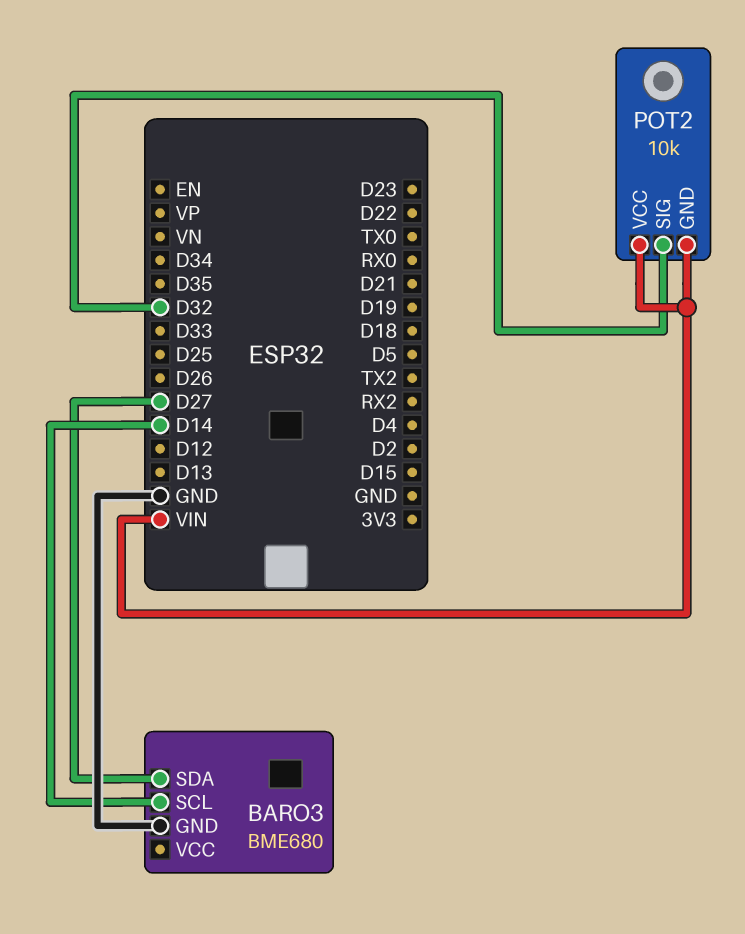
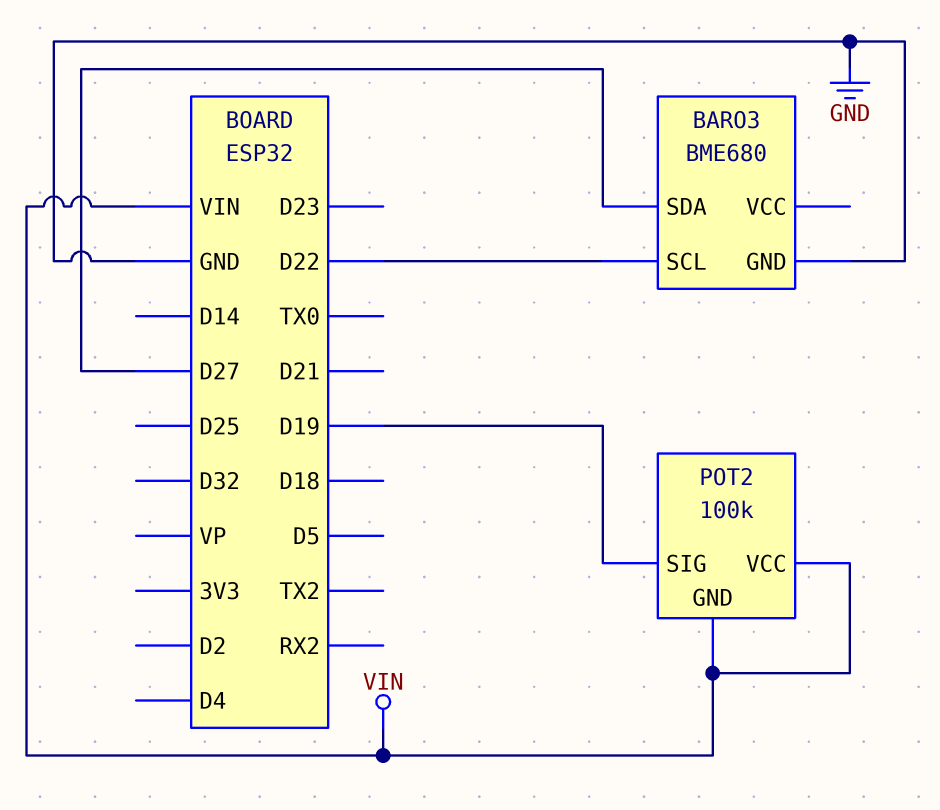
BARO3 pin SCL: D14 -> D22
POT2: 10k -> 100k
POT2 pin SIG: D32 -> D19

